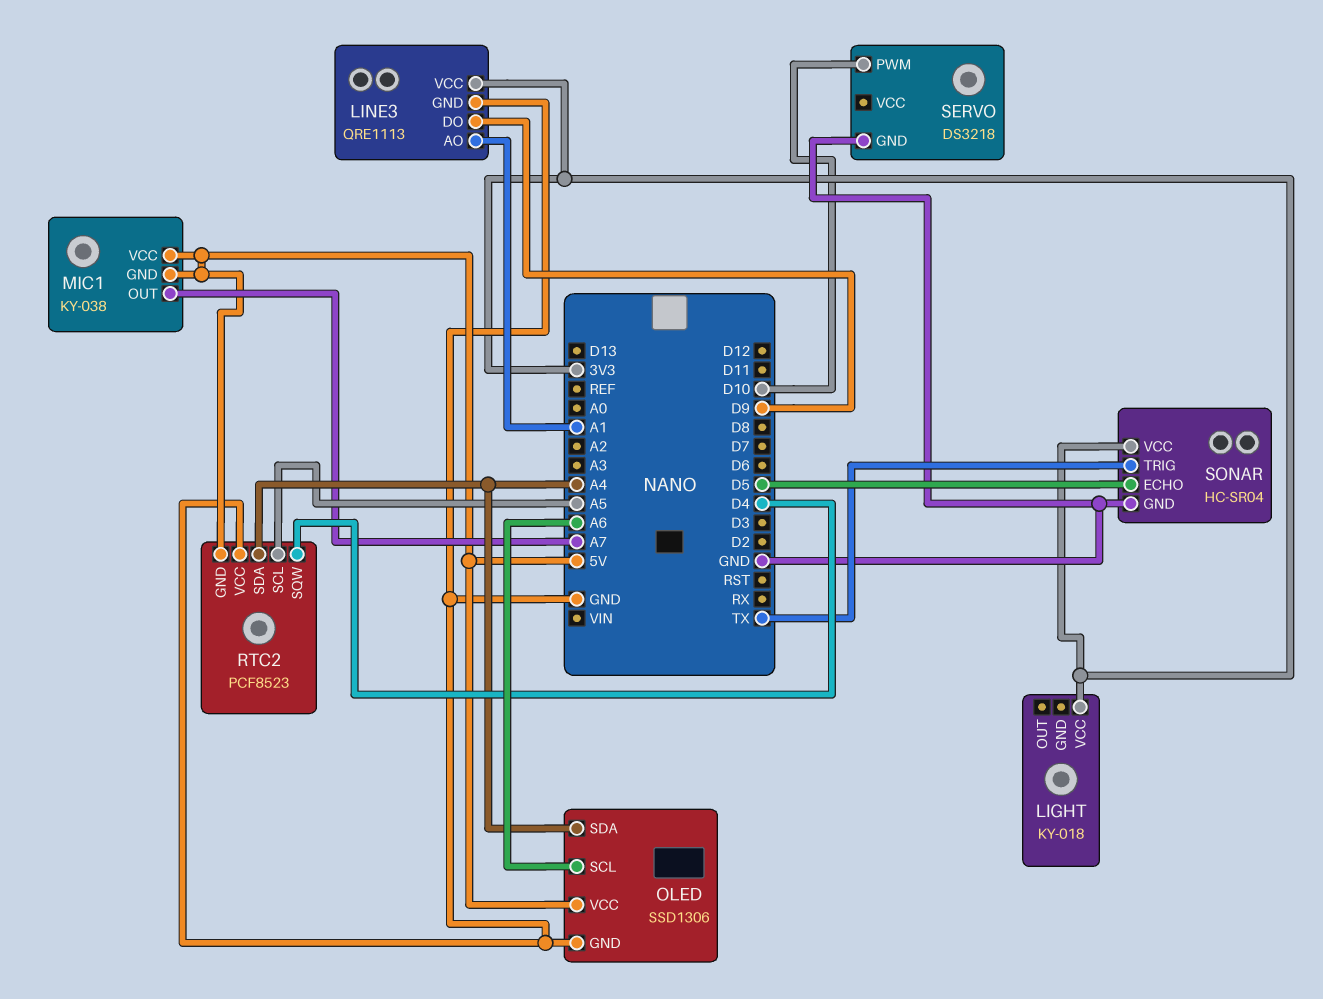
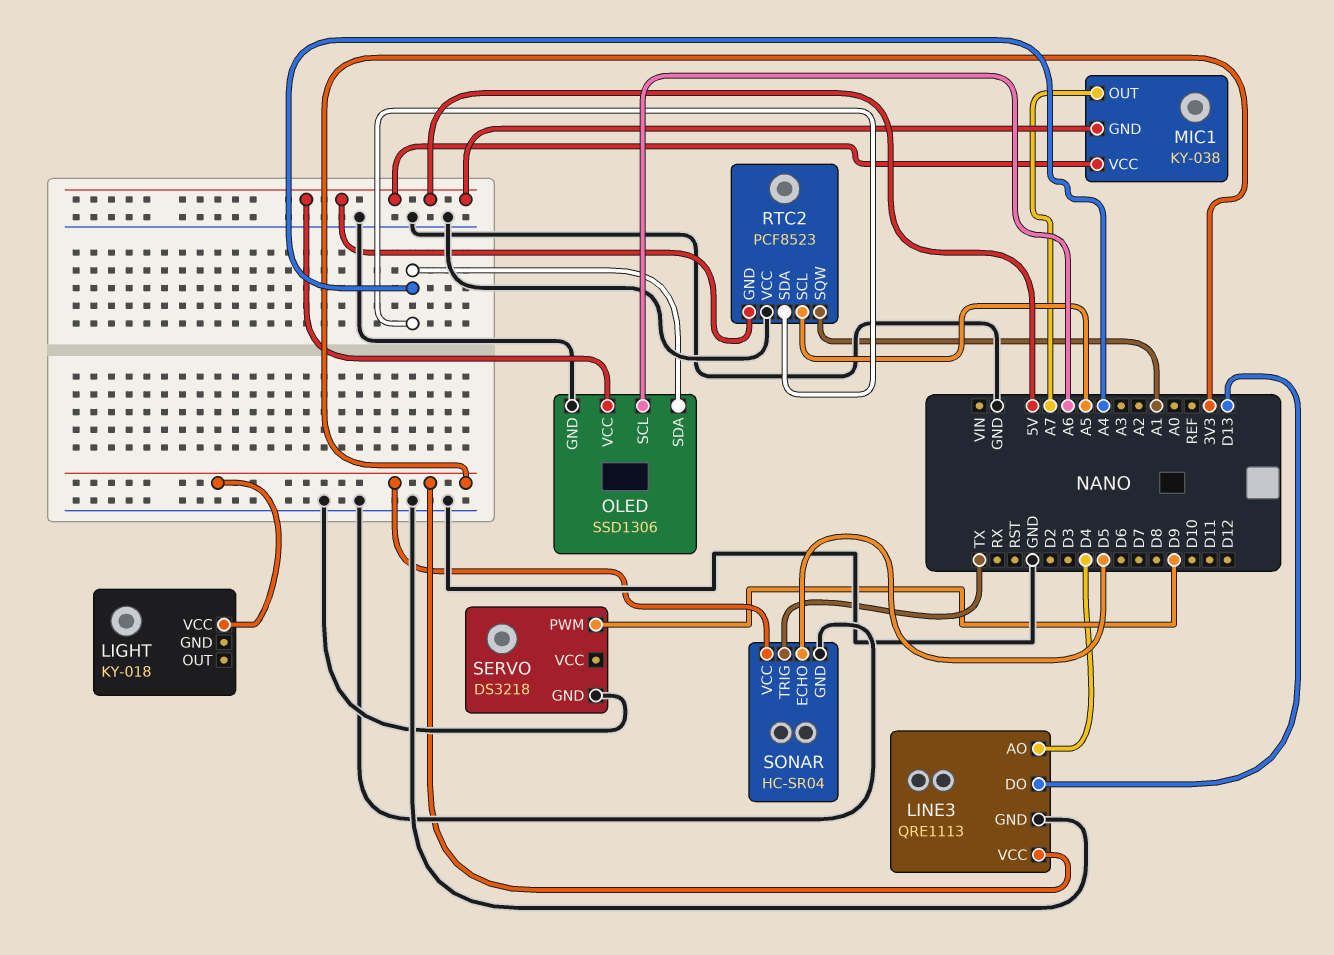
LINE3 pin AO: A1 -> D4
LINE3 pin DO: D9 -> D13
RTC2 pin SQW: D4 -> A1
SERVO pin PWM: D10 -> D9

